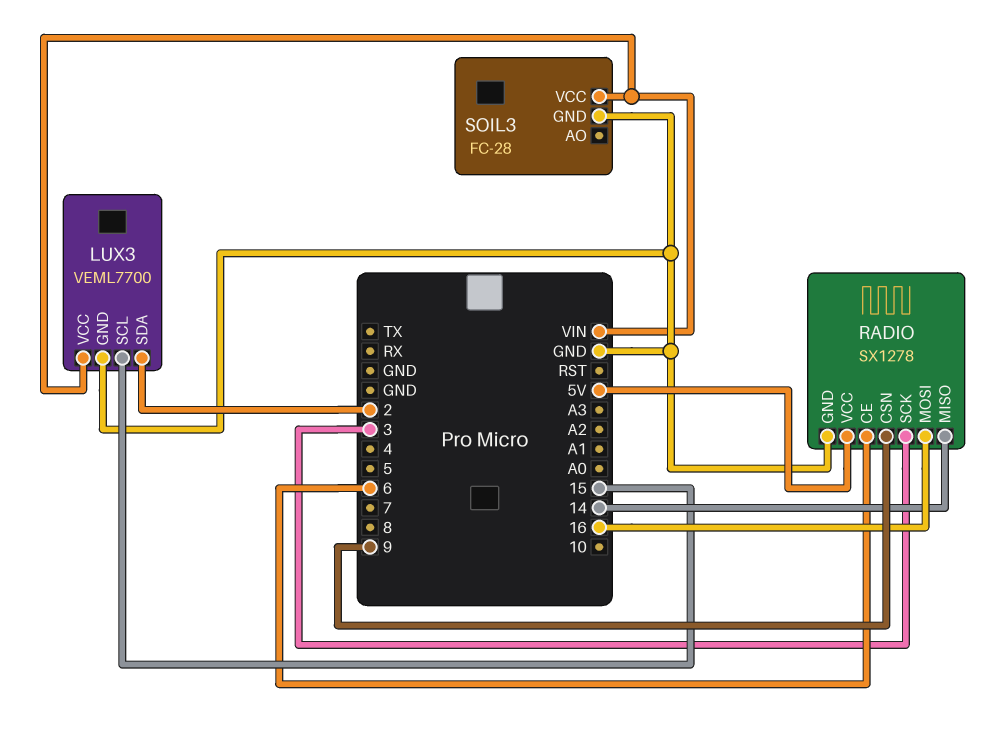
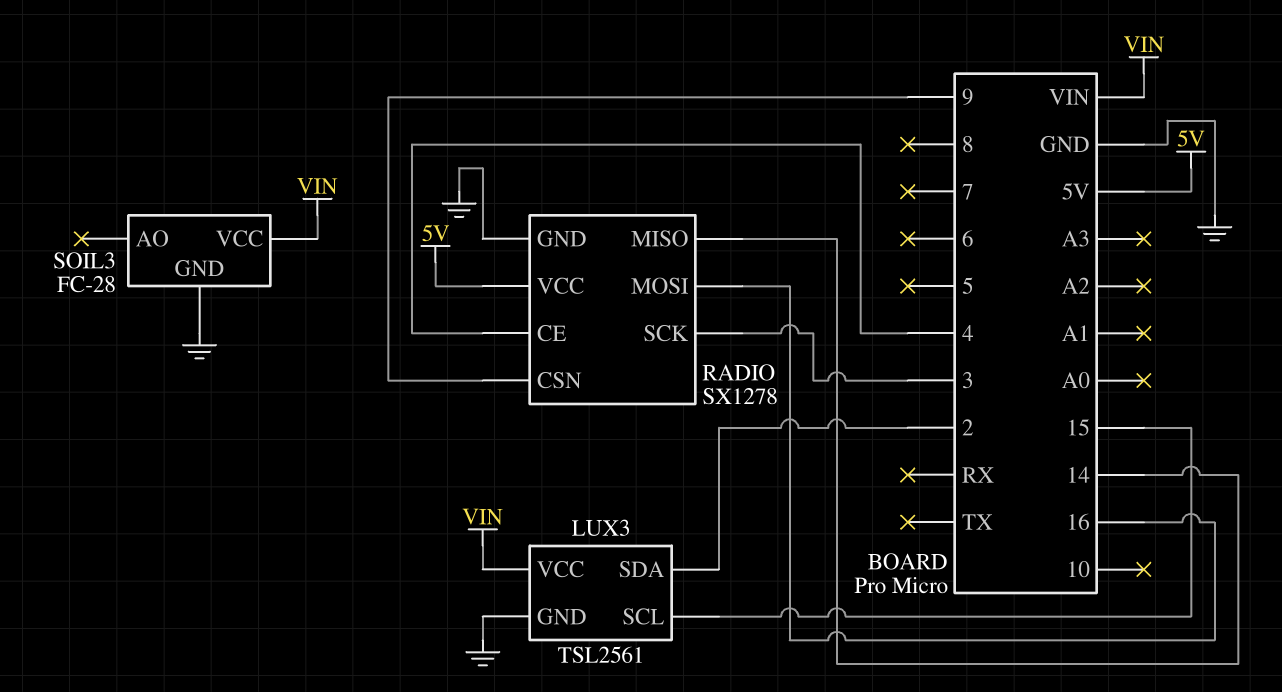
LUX3: VEML7700 -> TSL2561
RADIO pin CE: 6 -> 4

